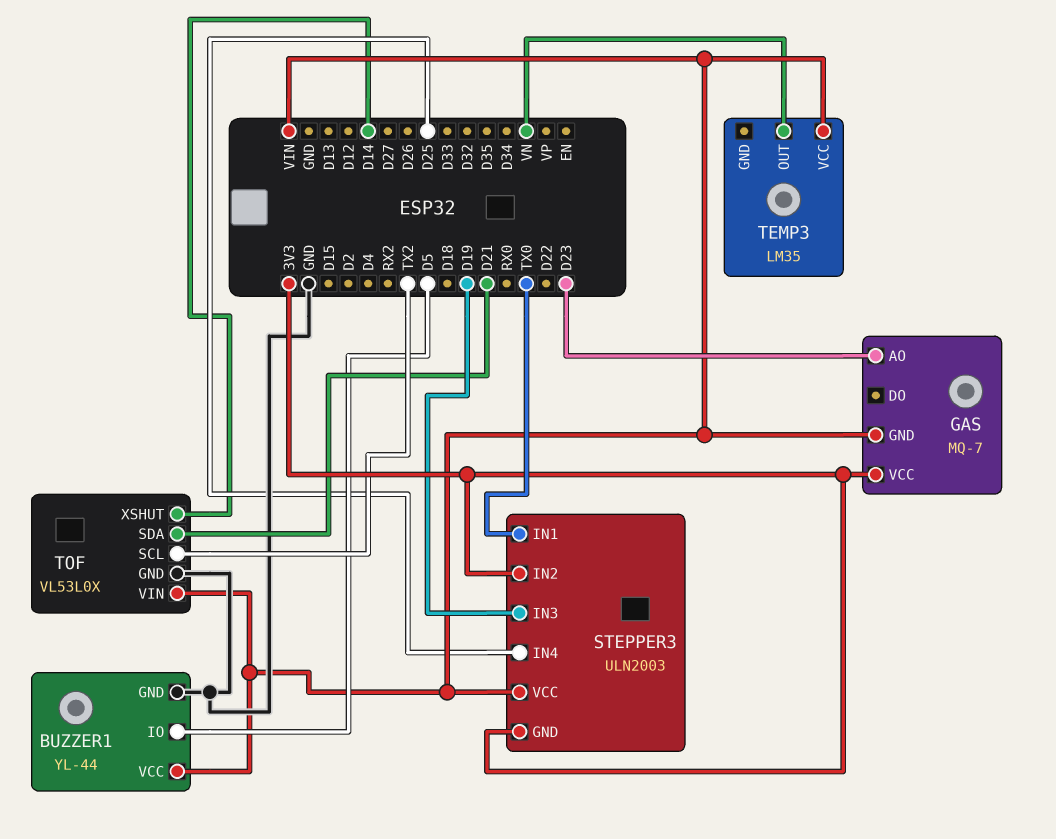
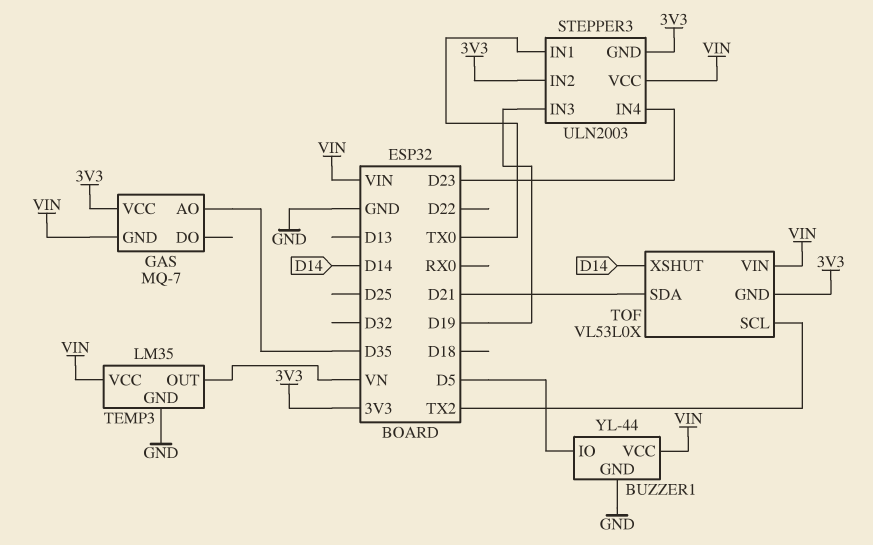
GAS pin AO: D23 -> D35
STEPPER3 pin IN4: D25 -> D23
TEMP3 pin GND: none -> GND
TOF pin GND: GND -> 3V3

